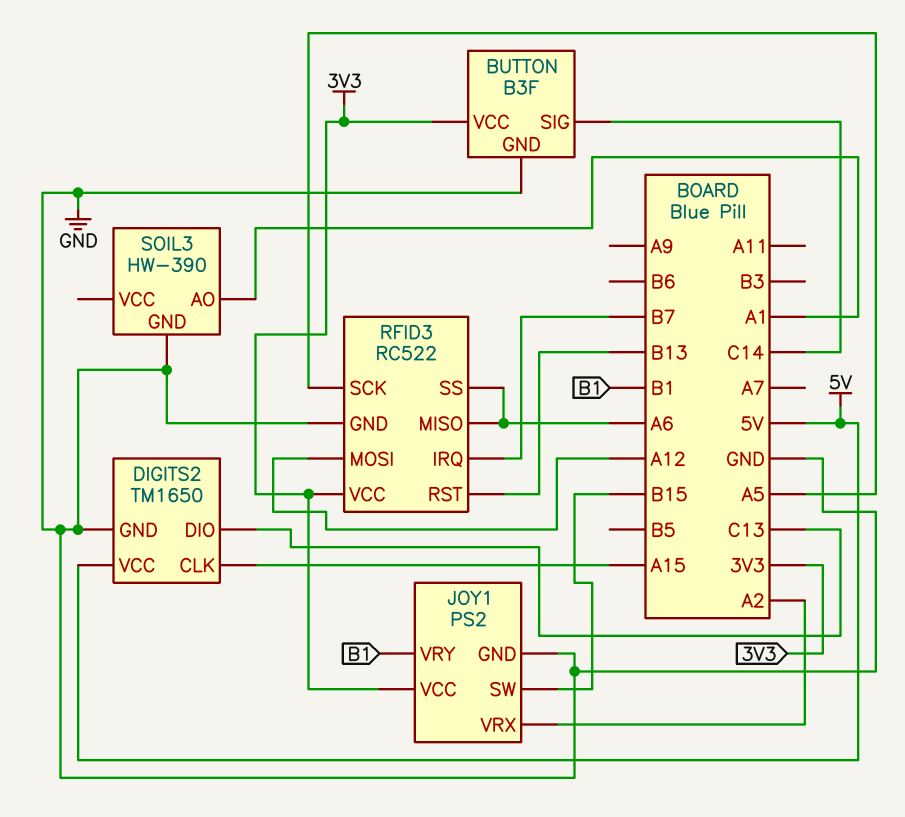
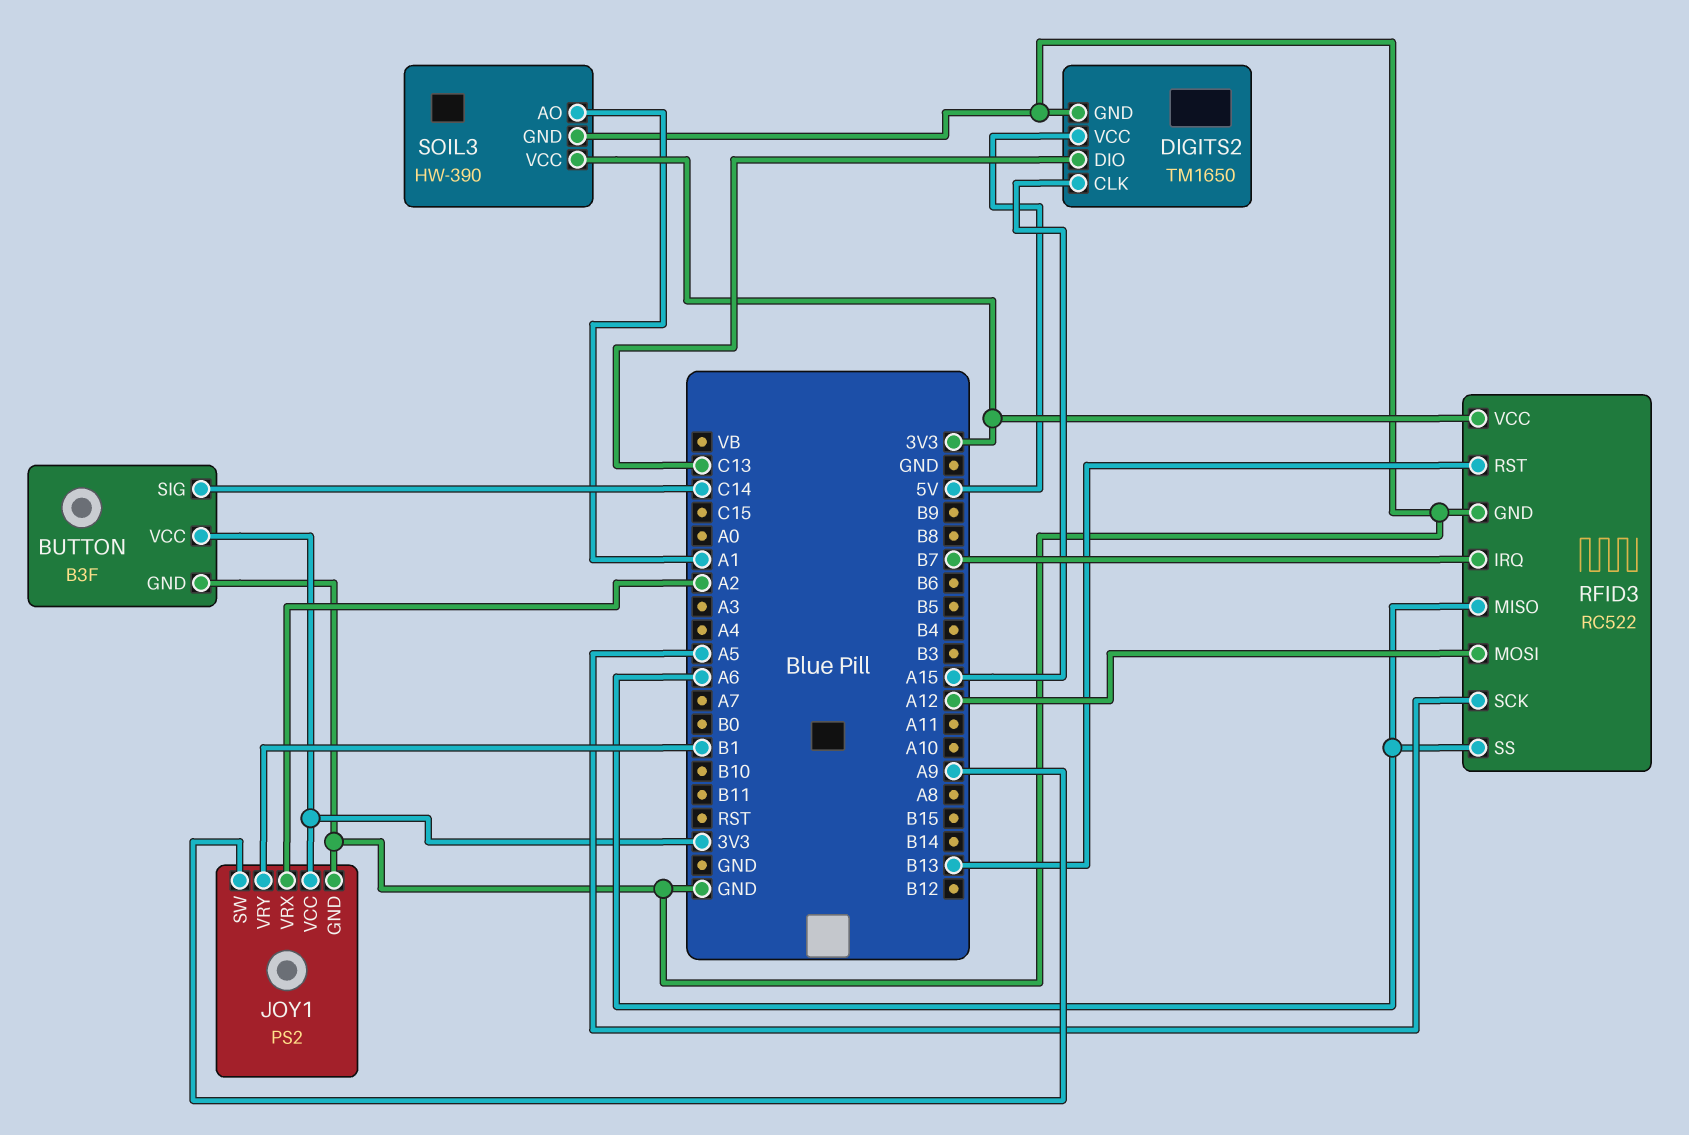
JOY1 pin SW: B15 -> A9
SOIL3 pin VCC: none -> 3V3

